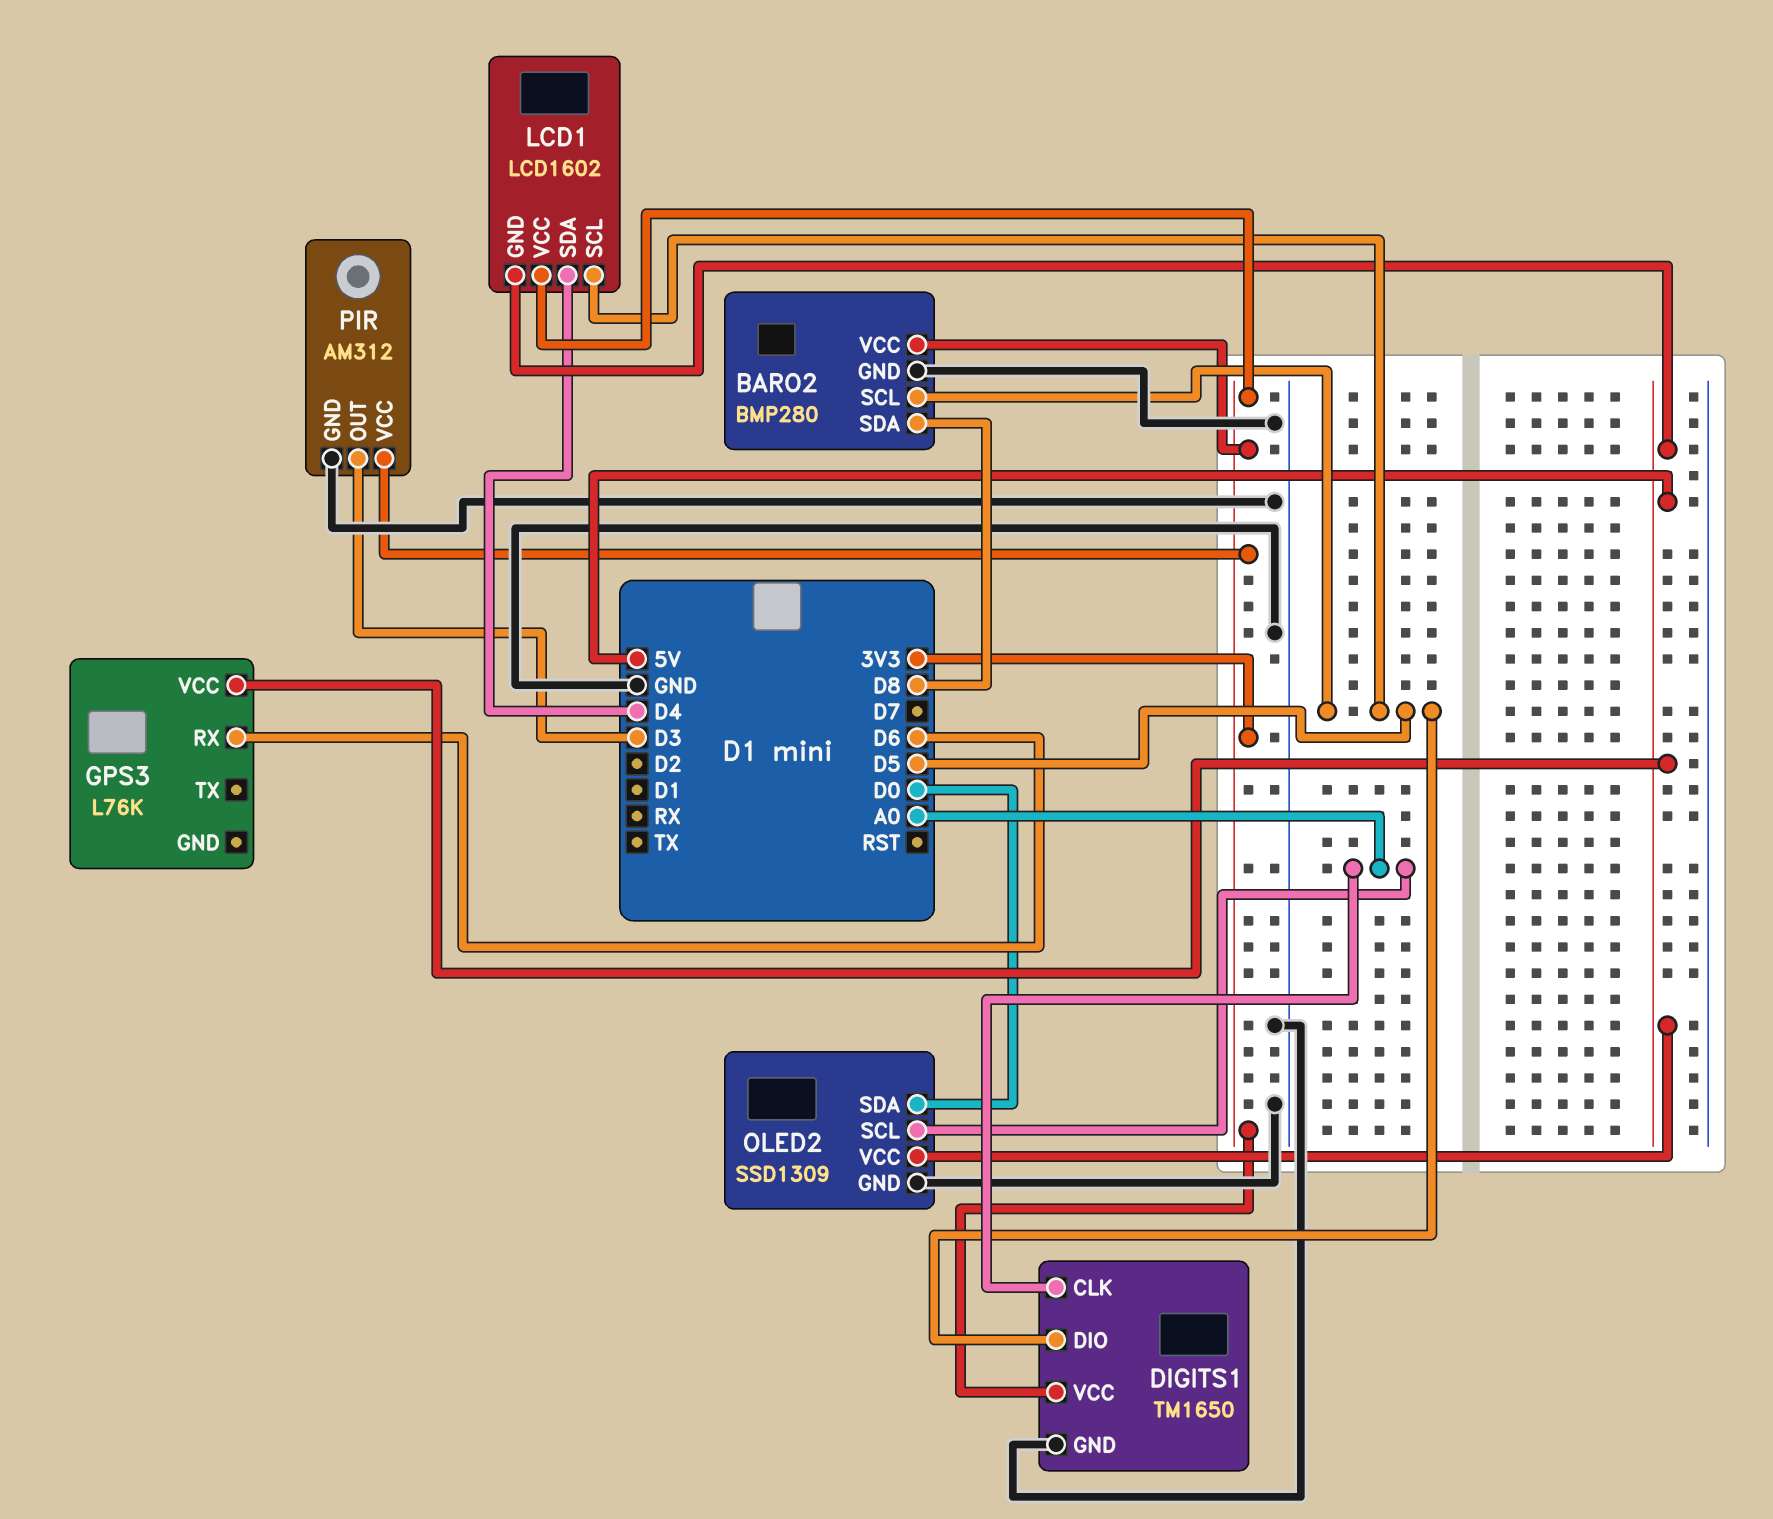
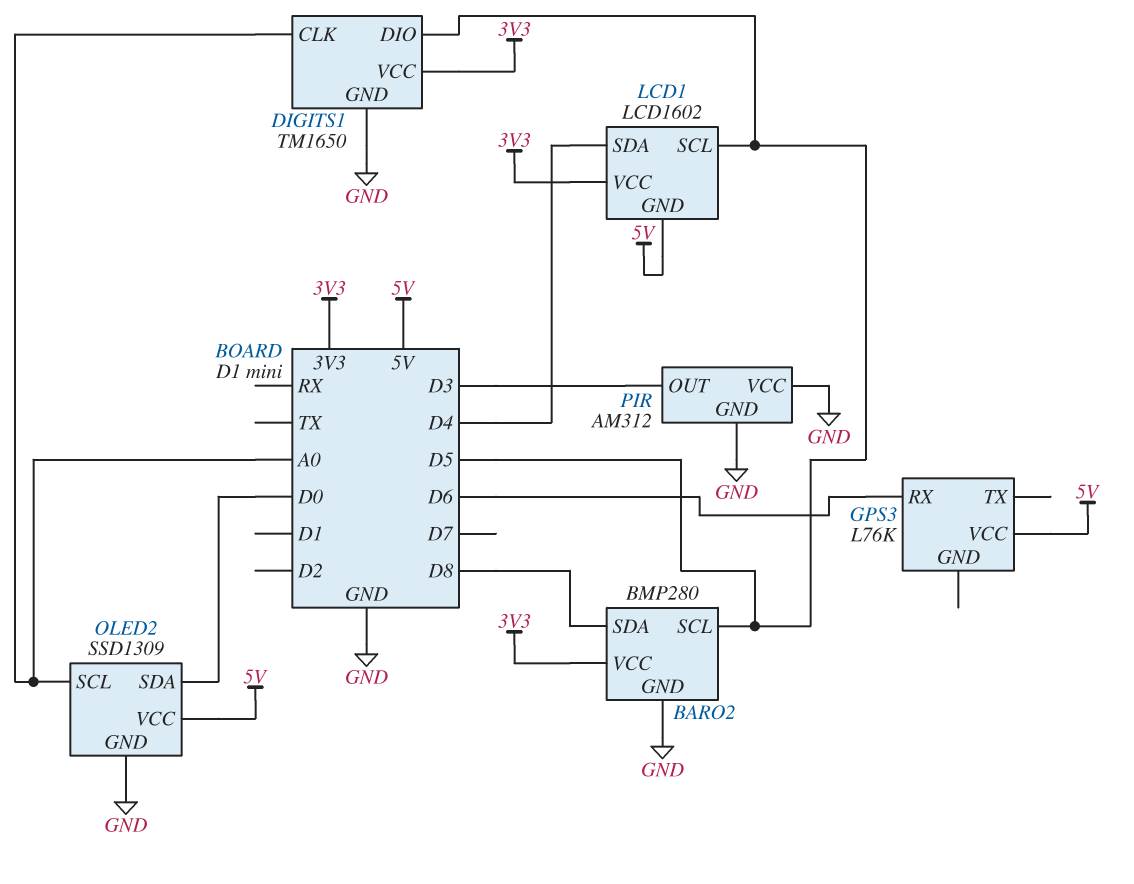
PIR pin VCC: 3V3 -> GND

